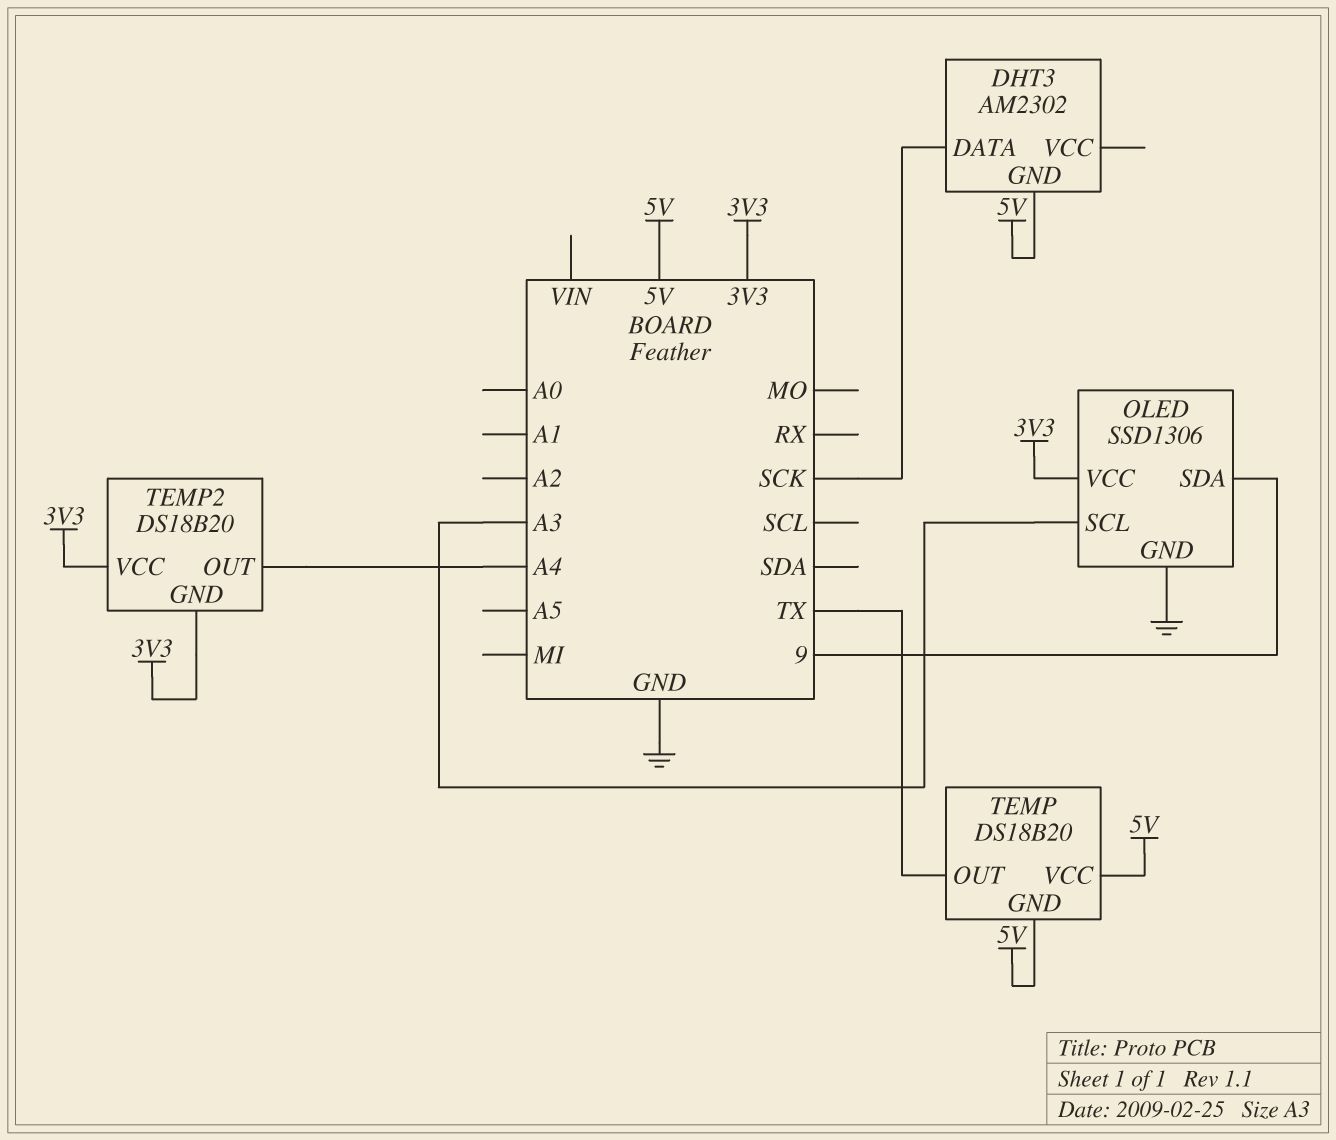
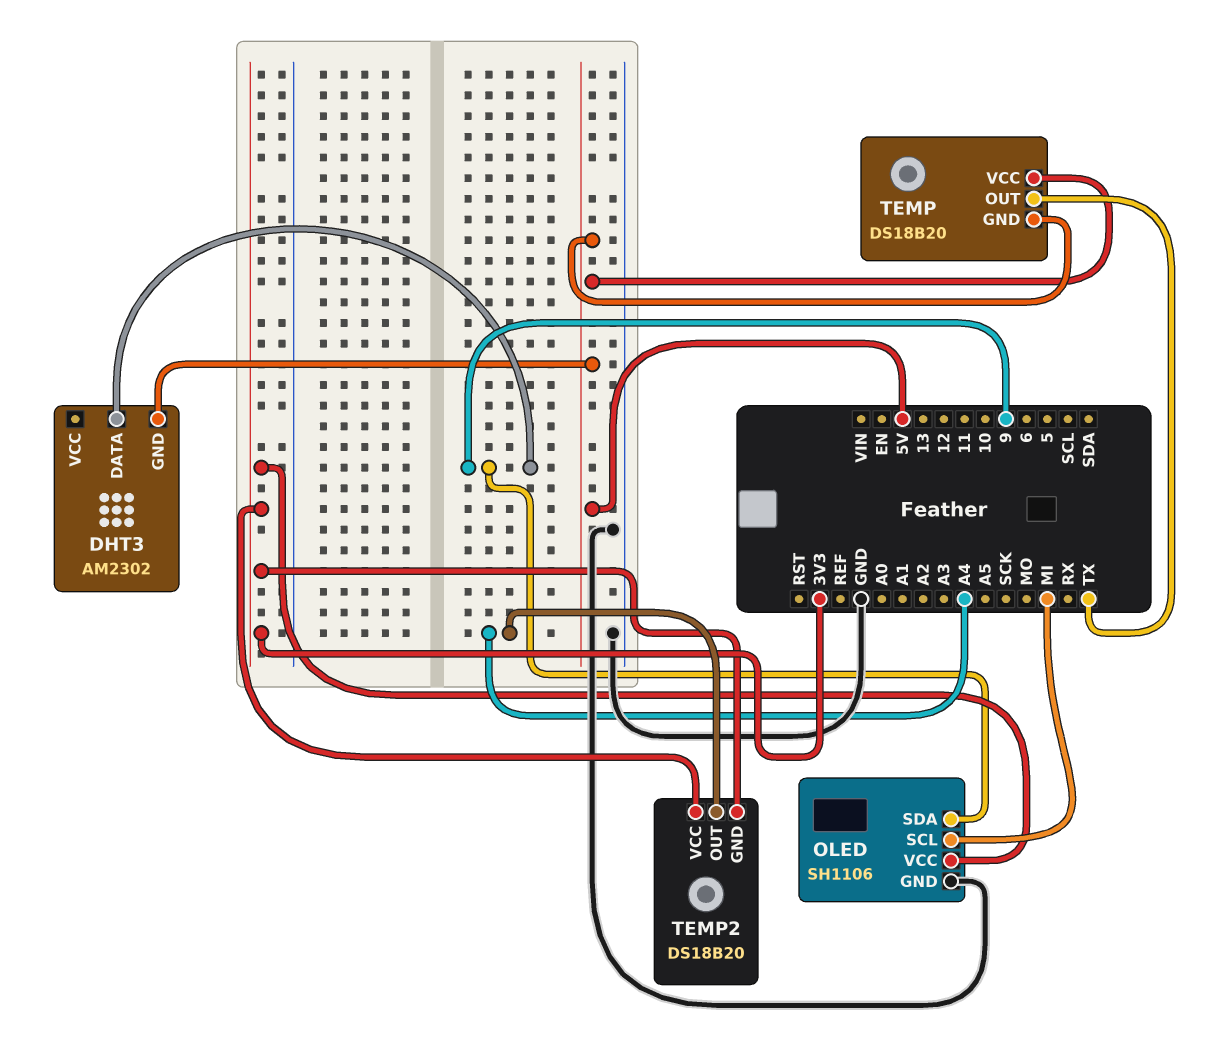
DHT3 pin DATA: SCK -> 9
OLED: SSD1306 -> SH1106
OLED pin SCL: A3 -> MI

